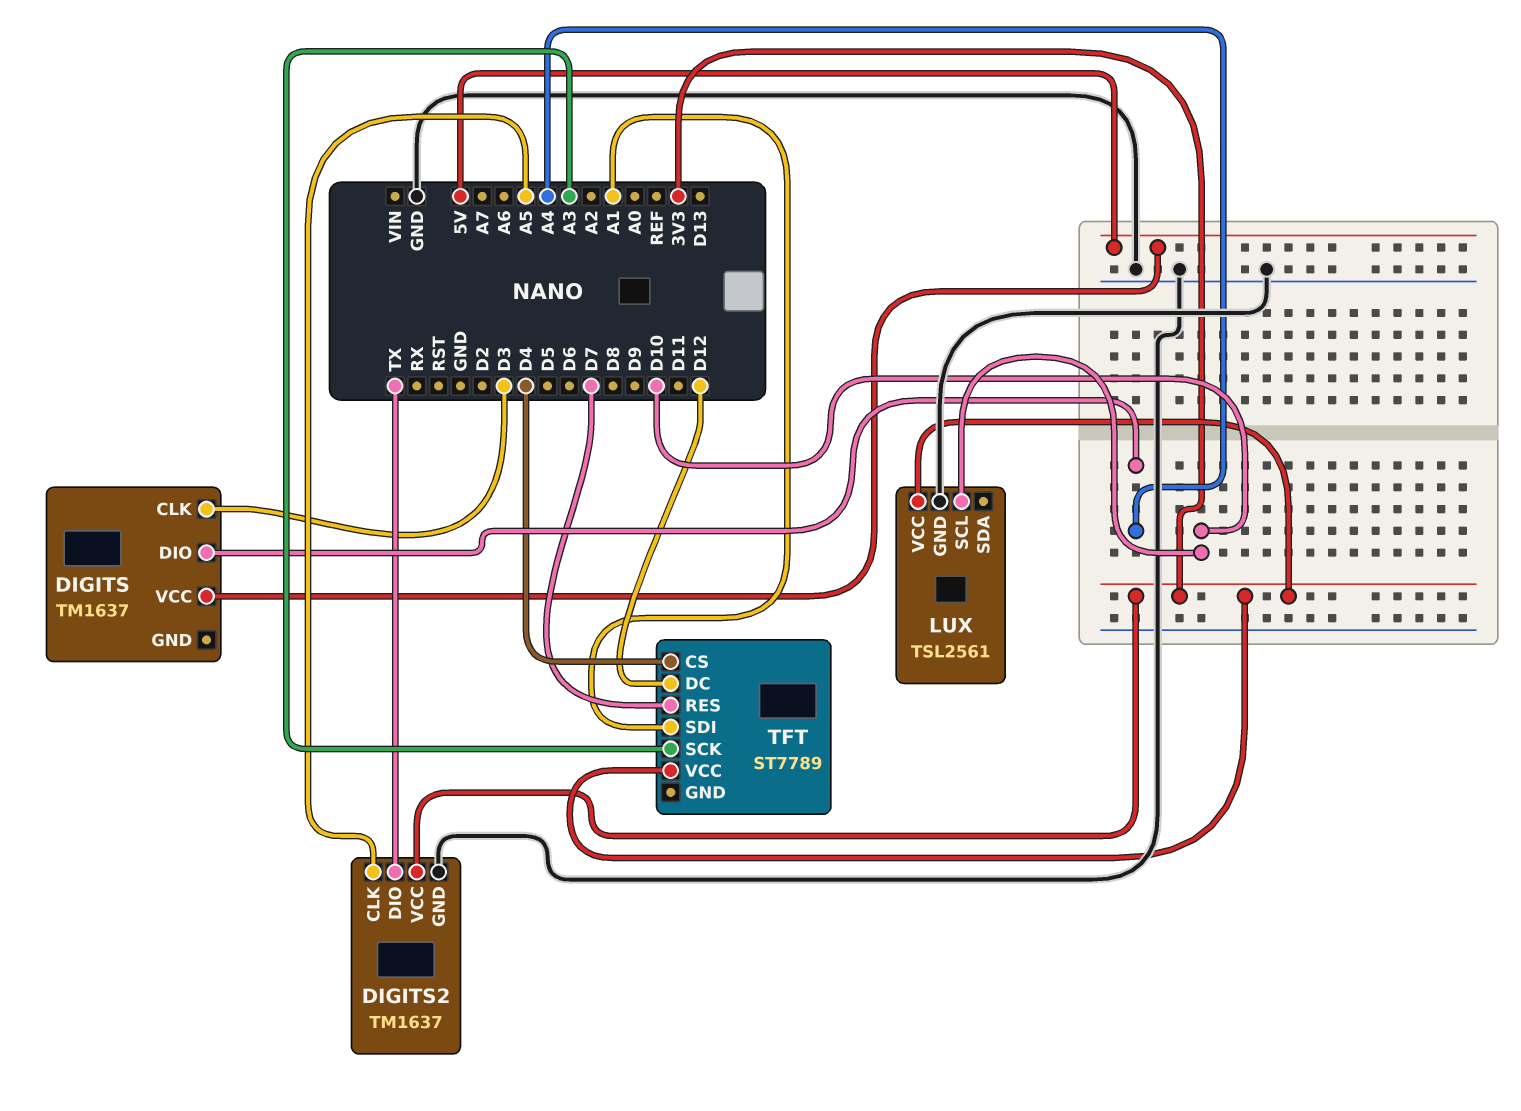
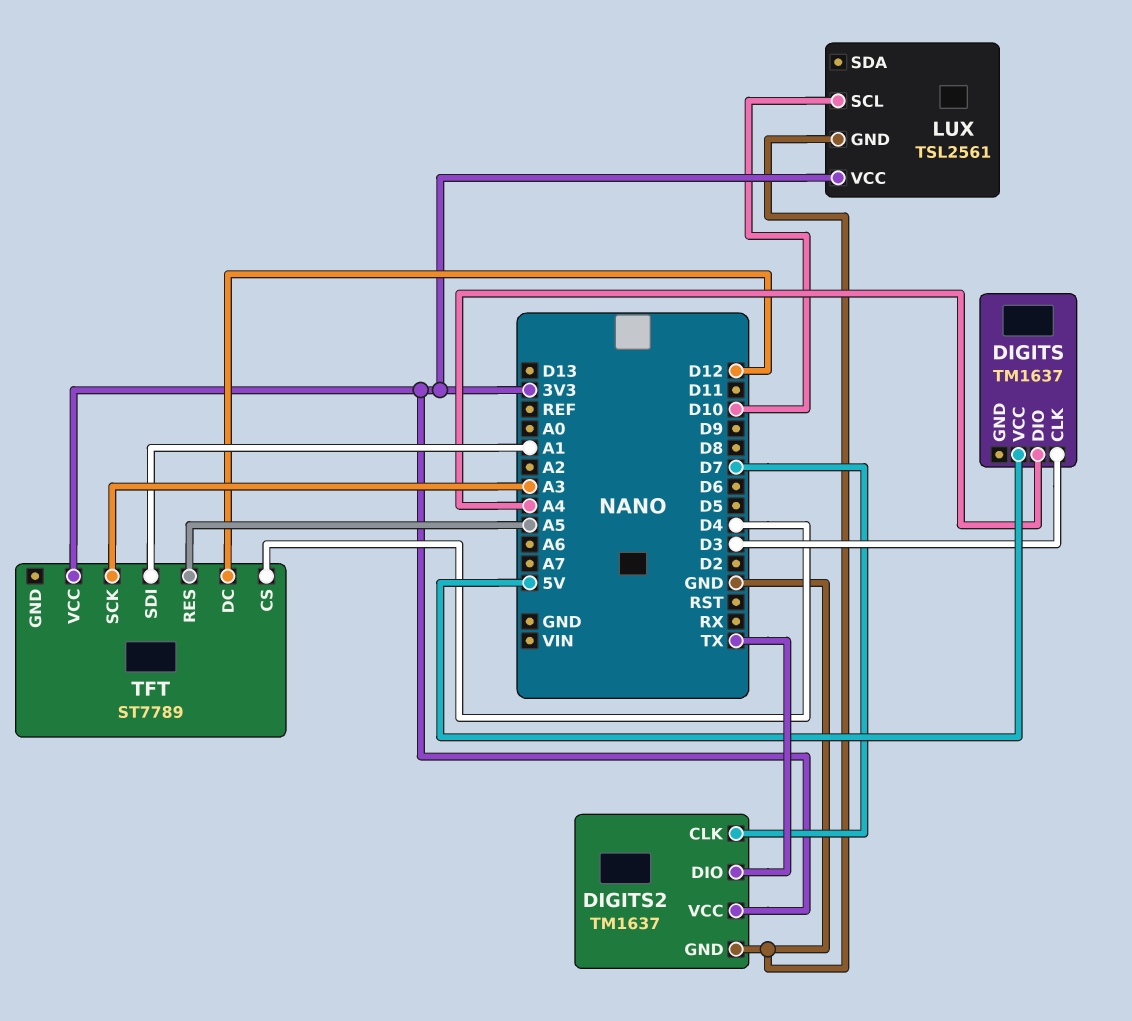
DIGITS2 pin CLK: A5 -> D7
TFT pin RES: D7 -> A5

